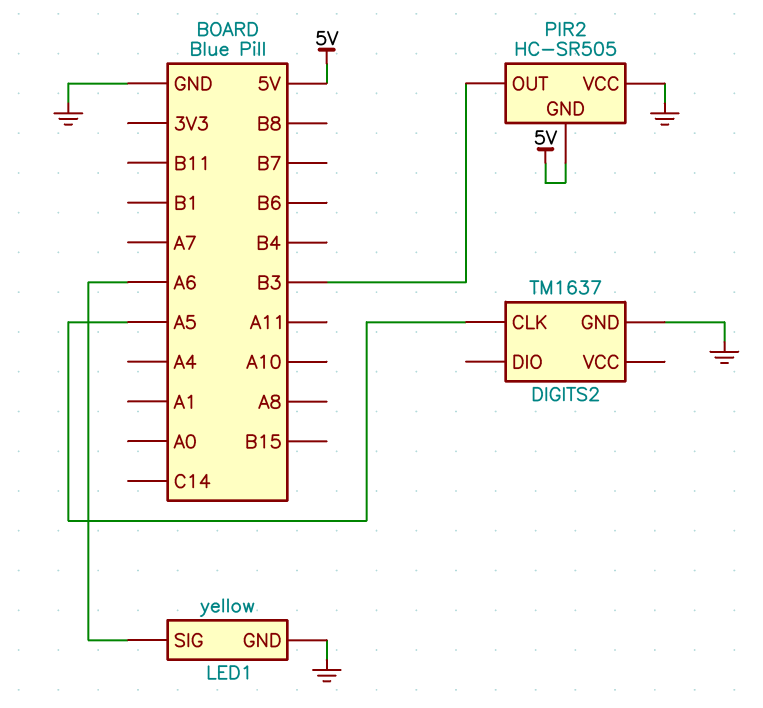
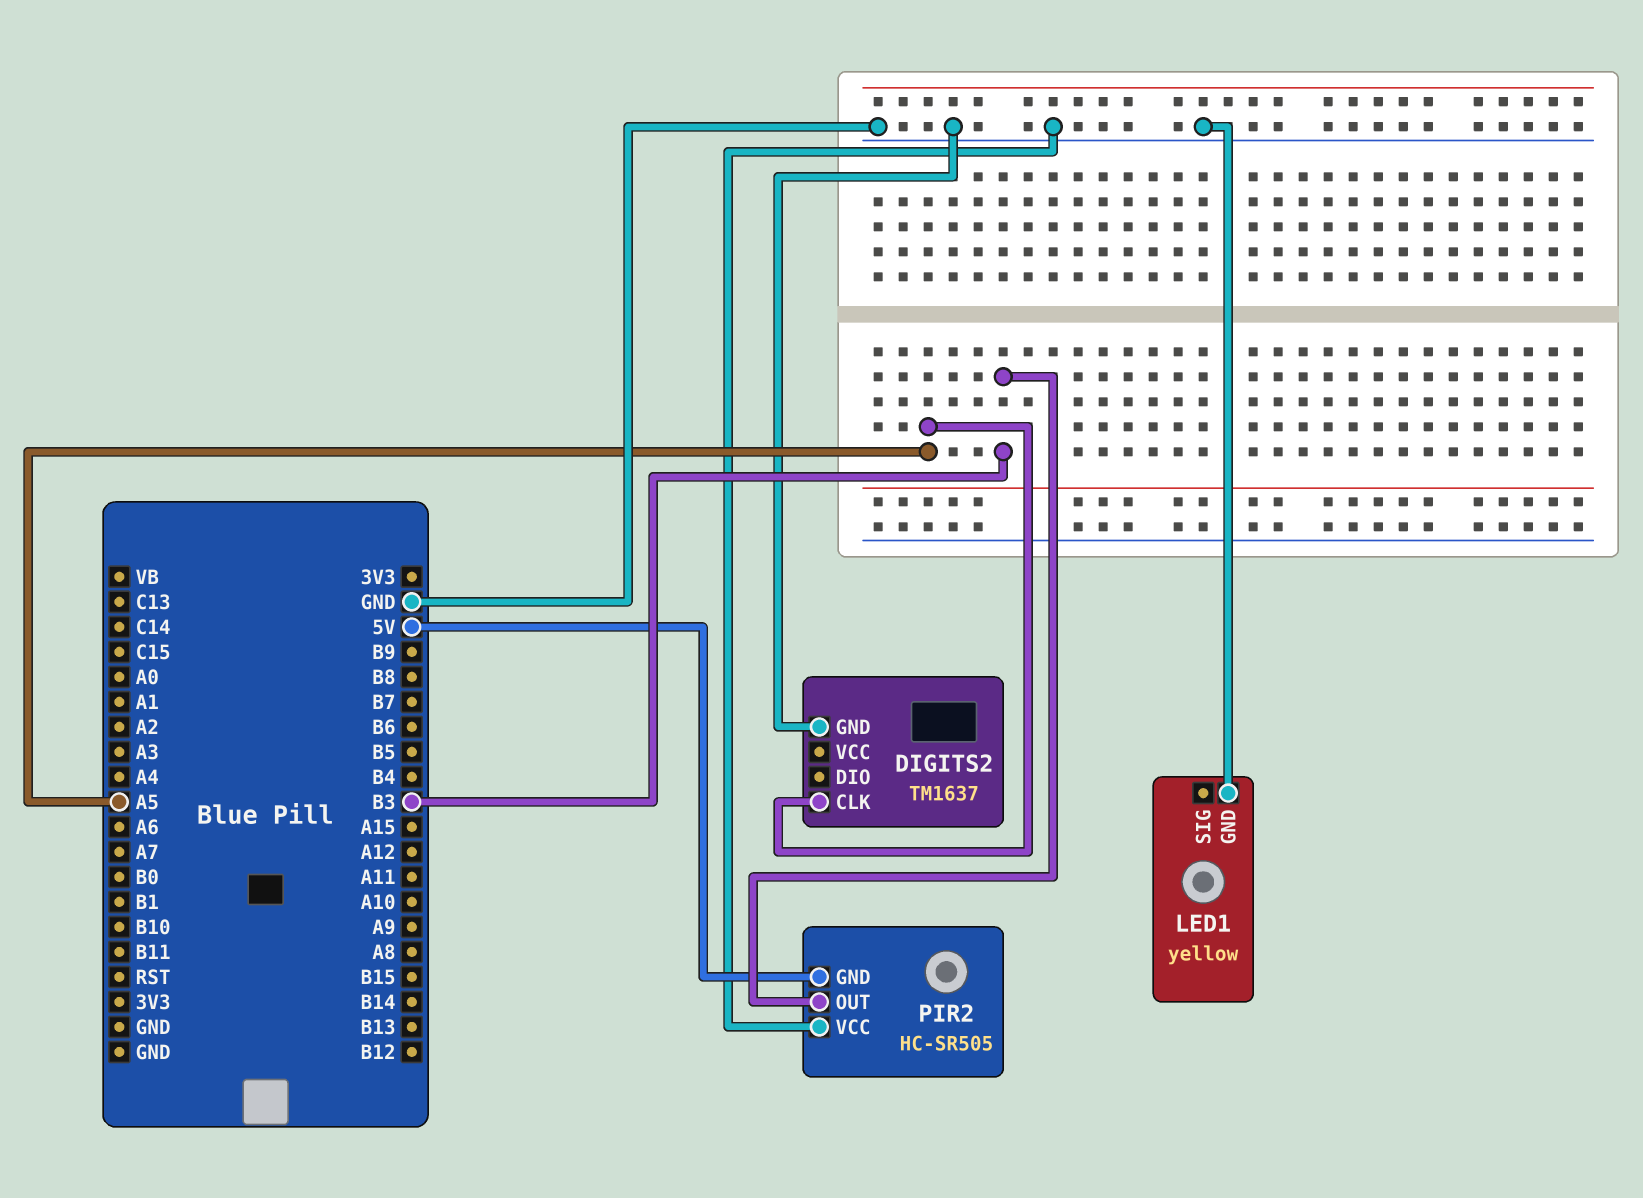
LED1 pin SIG: A6 -> none

